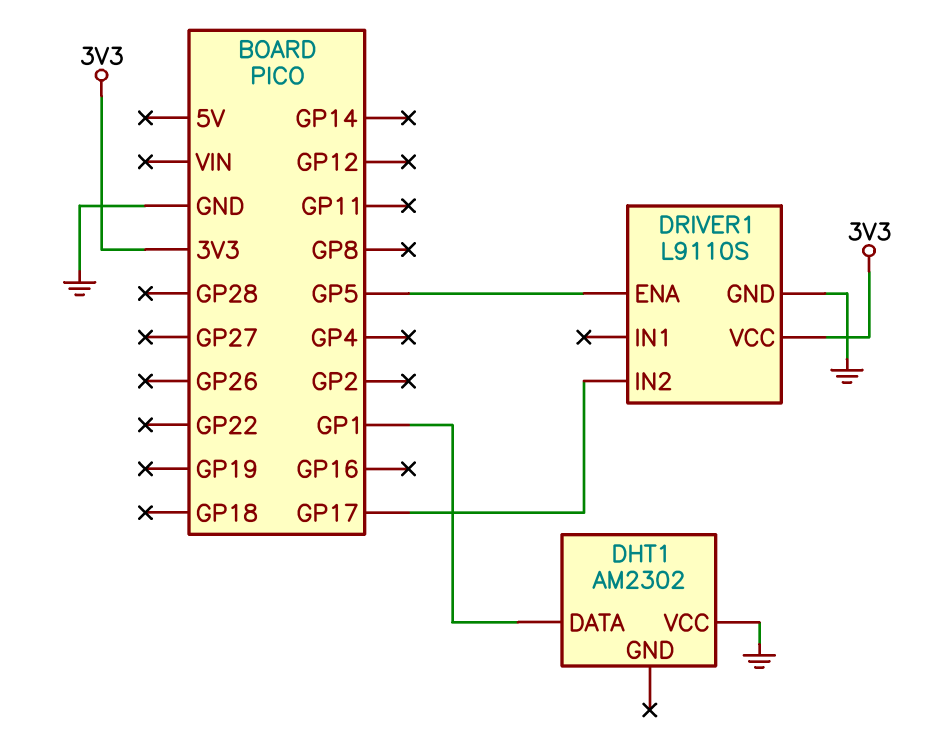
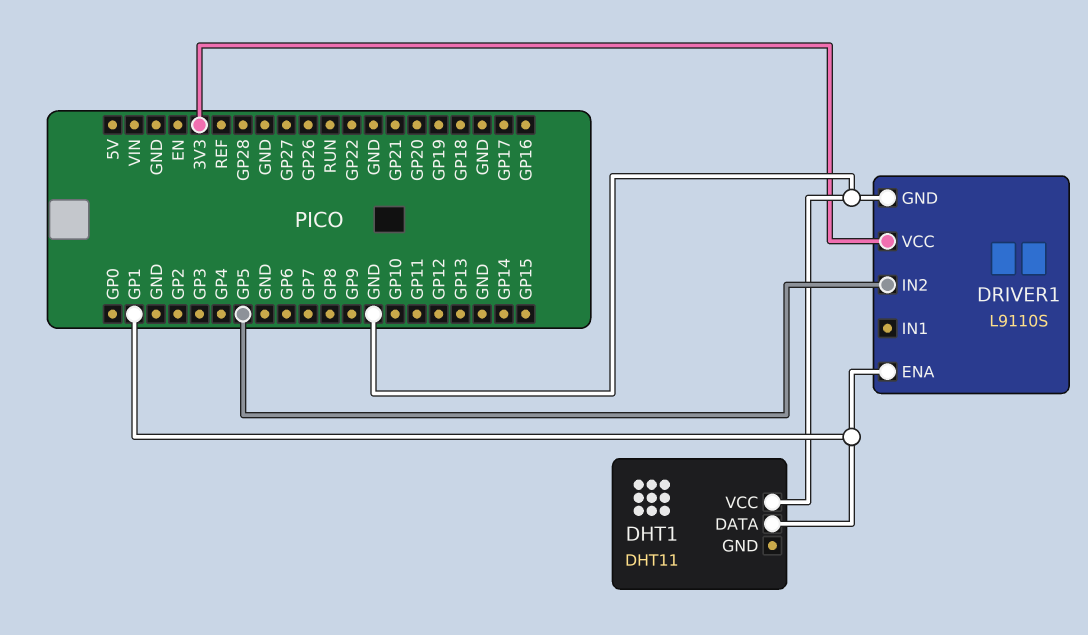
DHT1: AM2302 -> DHT11
DRIVER1 pin ENA: GP5 -> GP1
DRIVER1 pin IN2: GP17 -> GP5

